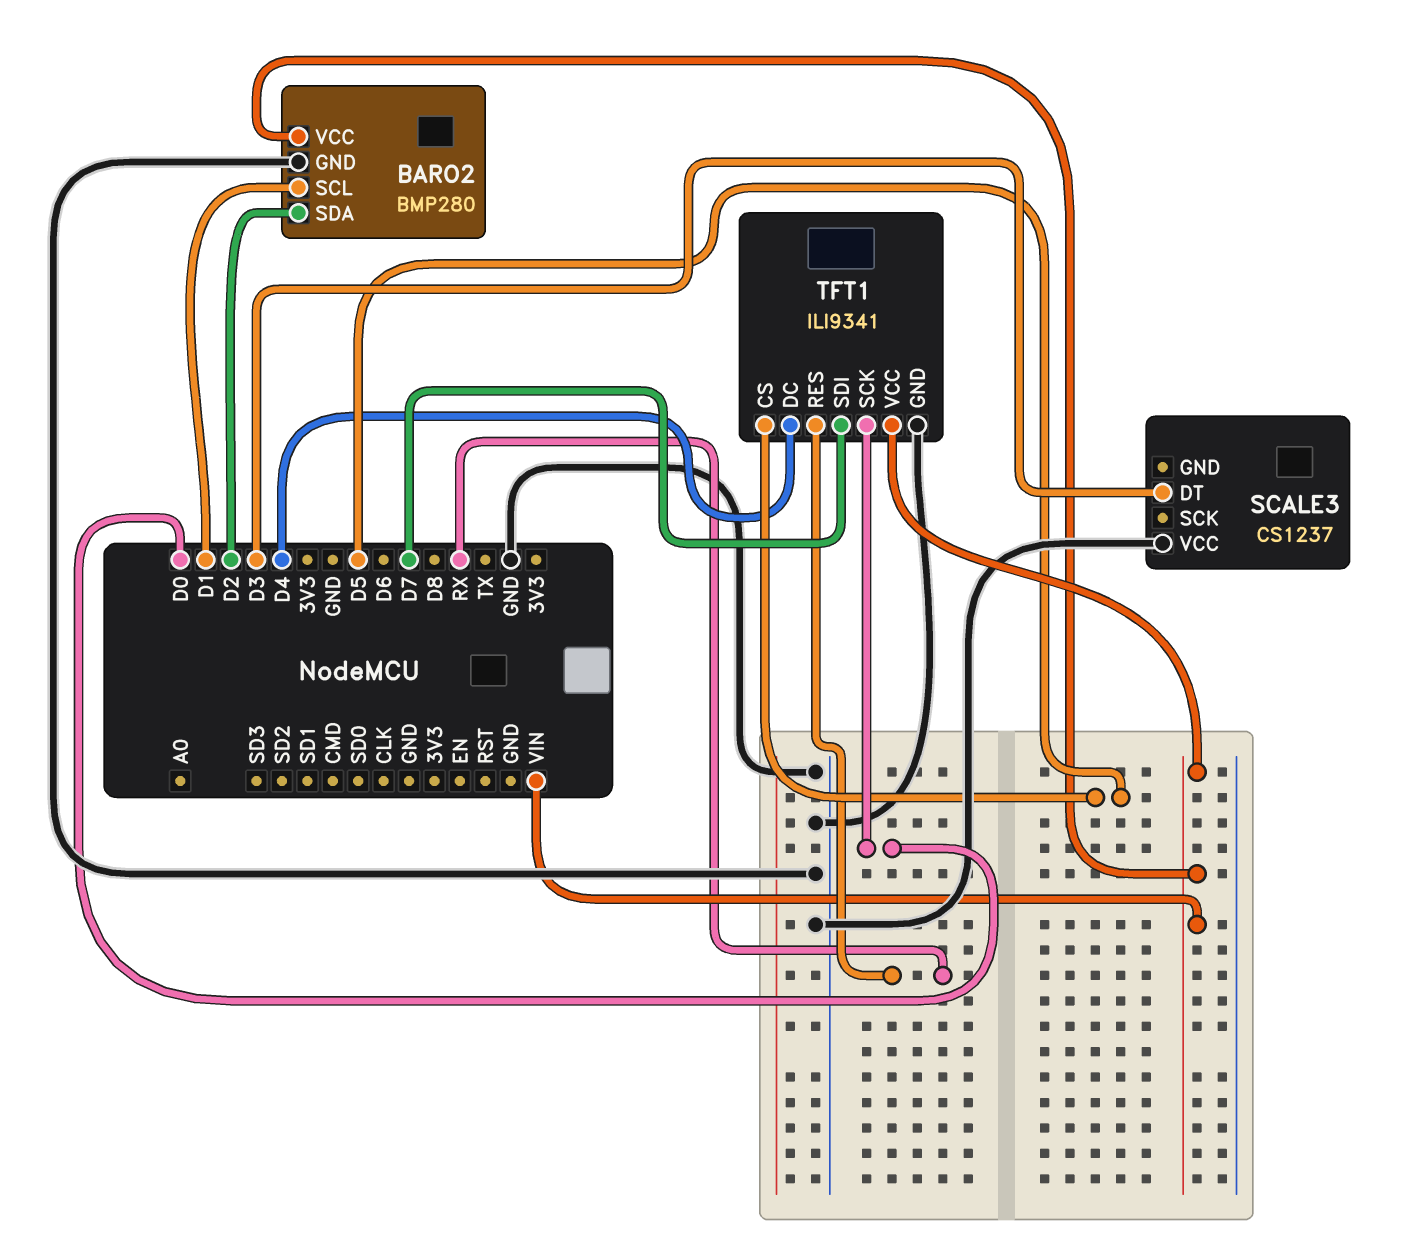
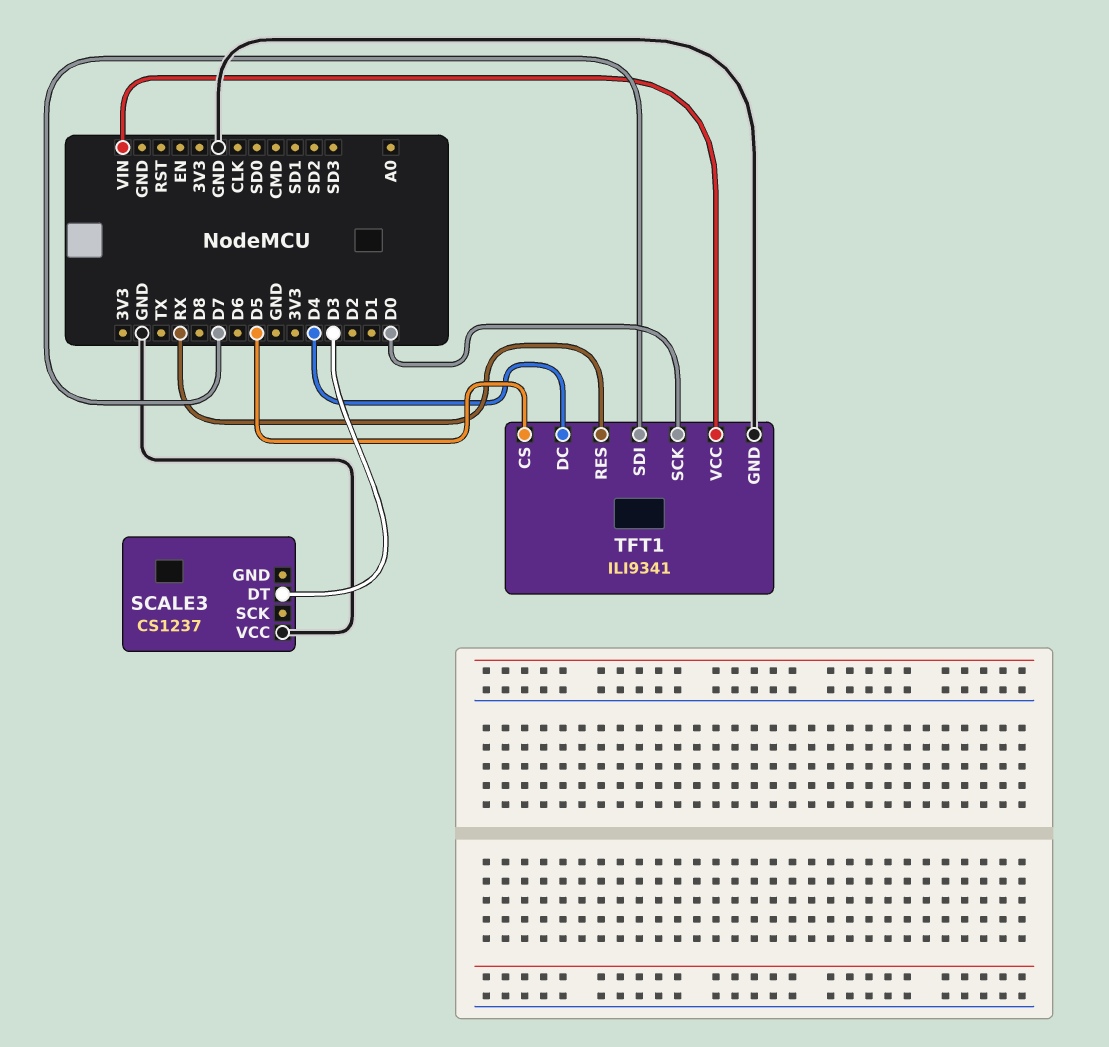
BARO2: BMP280 -> none
BARO2 pin GND: GND -> none
BARO2 pin SCL: D1 -> none
BARO2 pin SDA: D2 -> none
BARO2 pin VCC: VIN -> none

